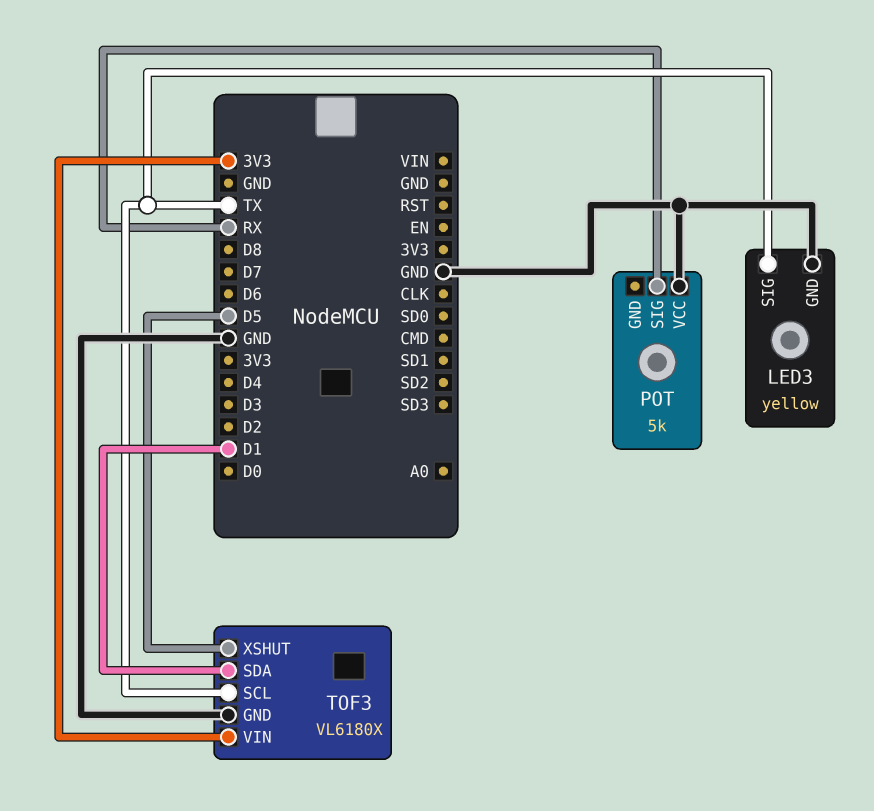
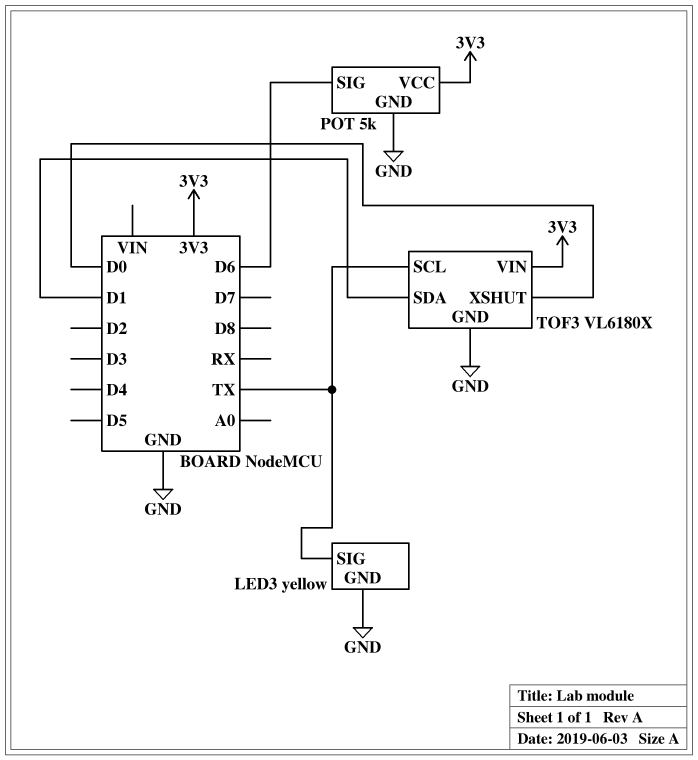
POT pin GND: none -> GND
POT pin SIG: RX -> D6
POT pin VCC: GND -> 3V3
TOF3 pin XSHUT: D5 -> D0

